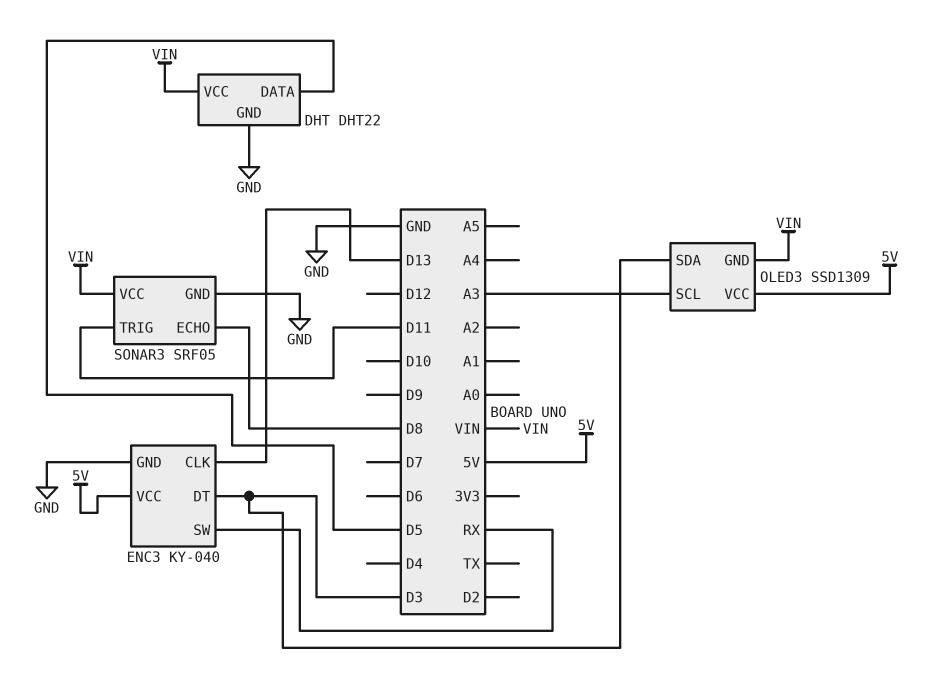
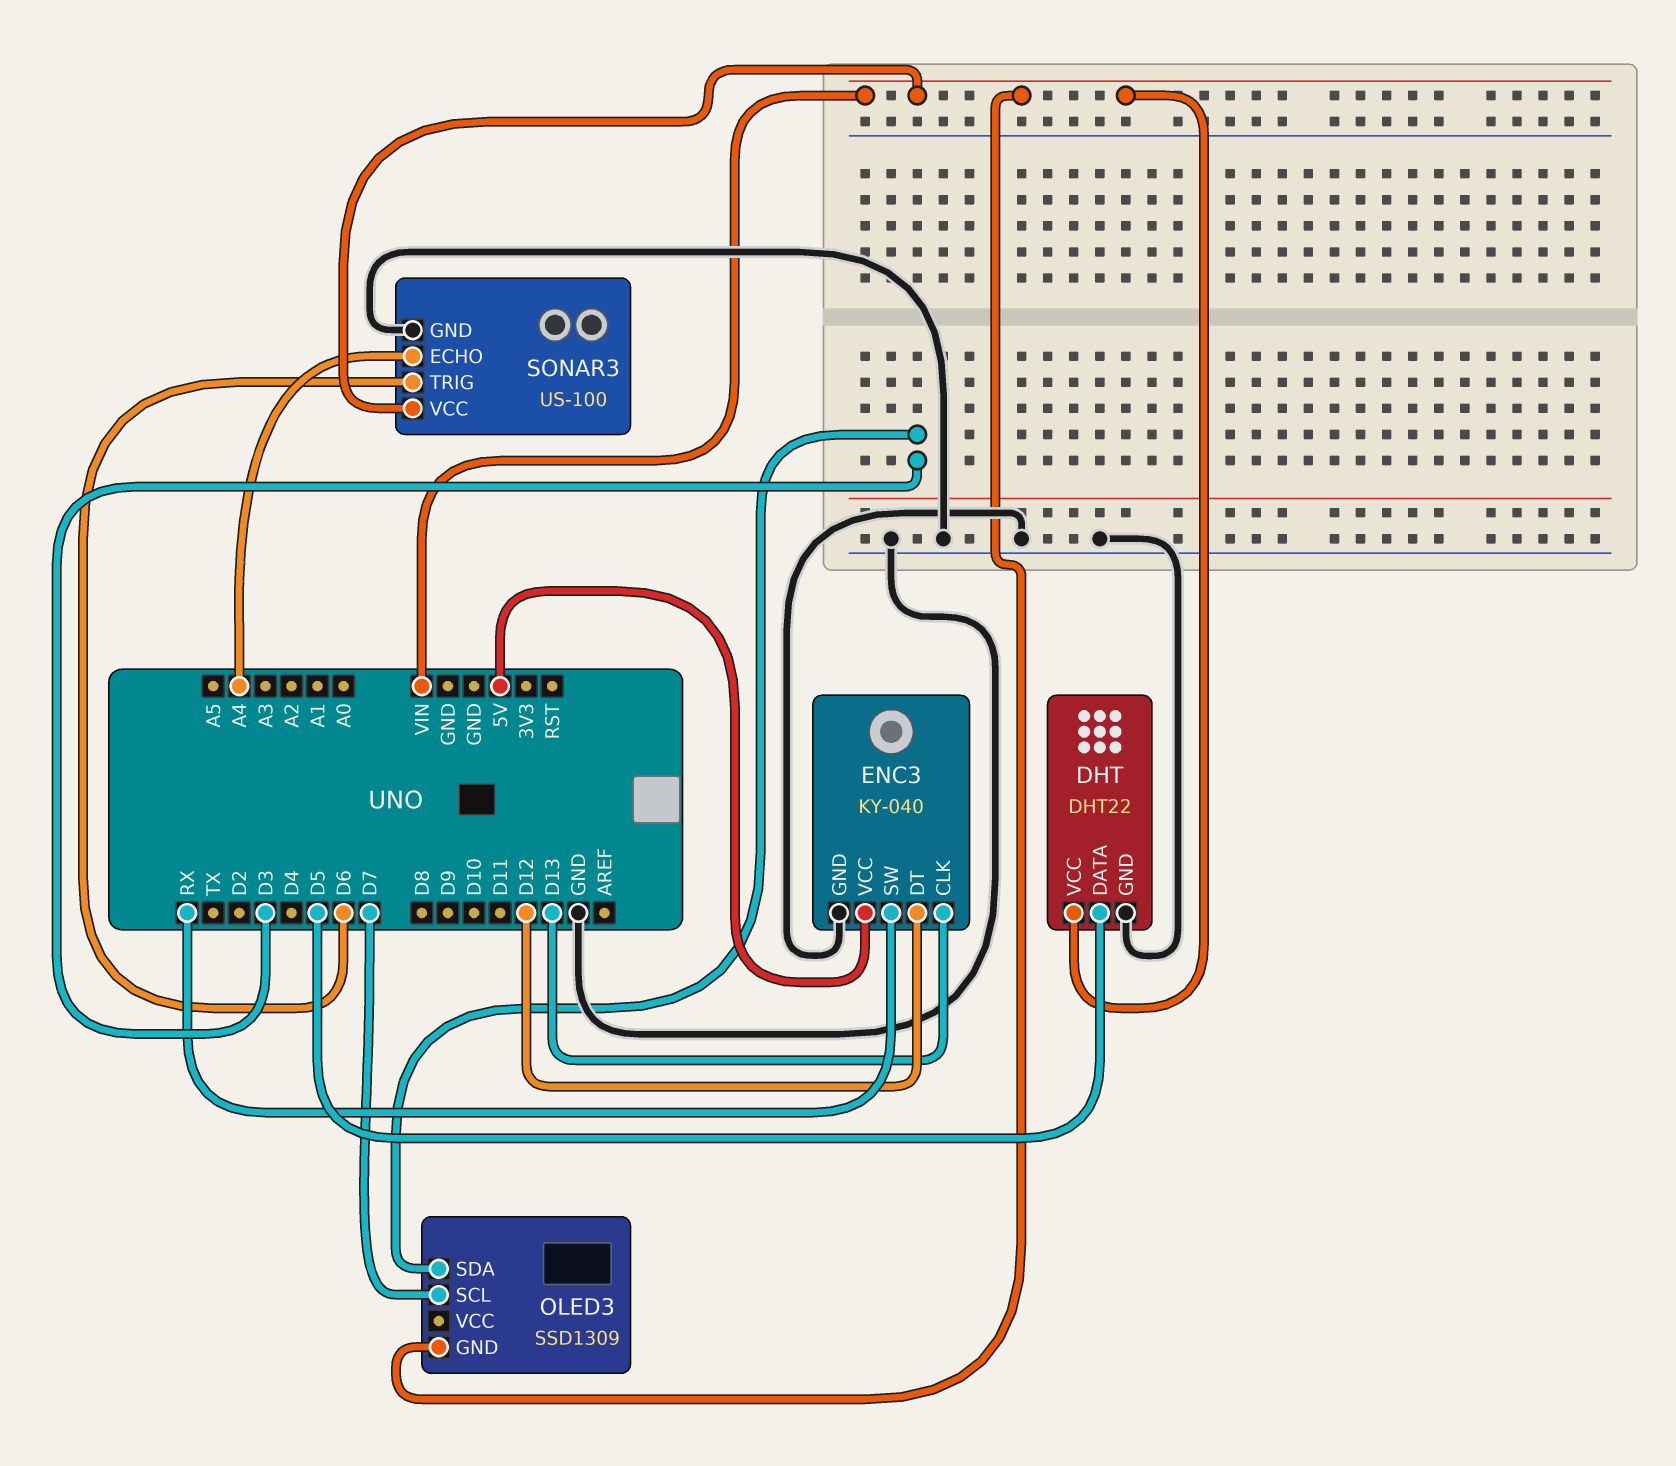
ENC3 pin DT: D3 -> D12
OLED3 pin SCL: A3 -> D7
OLED3 pin VCC: 5V -> none
SONAR3: SRF05 -> US-100
SONAR3 pin ECHO: D8 -> A4
SONAR3 pin TRIG: D11 -> D6

